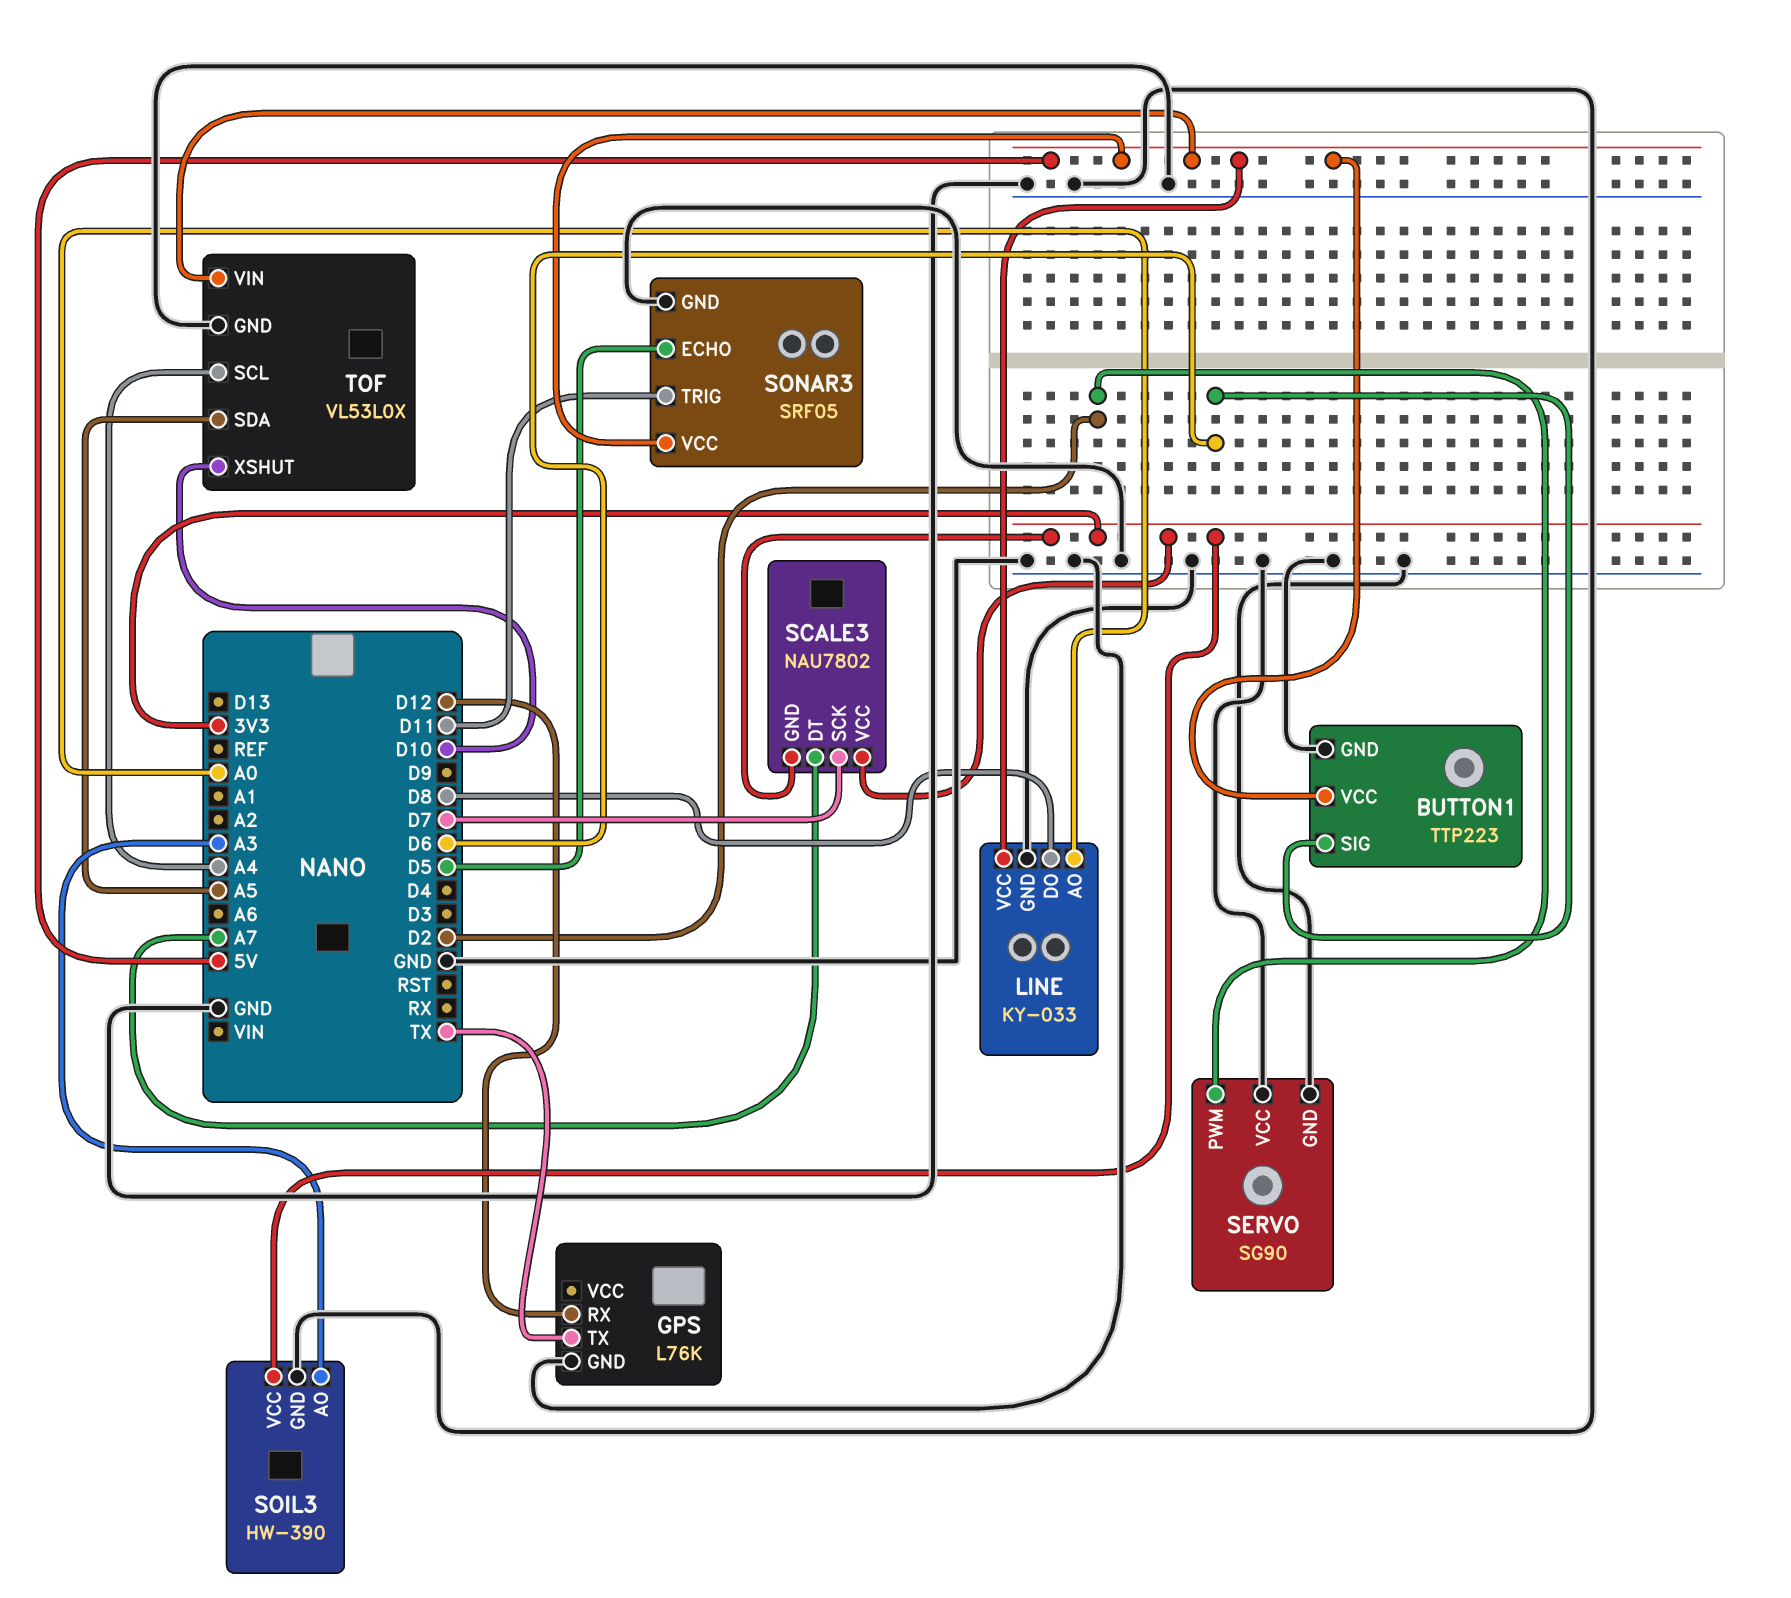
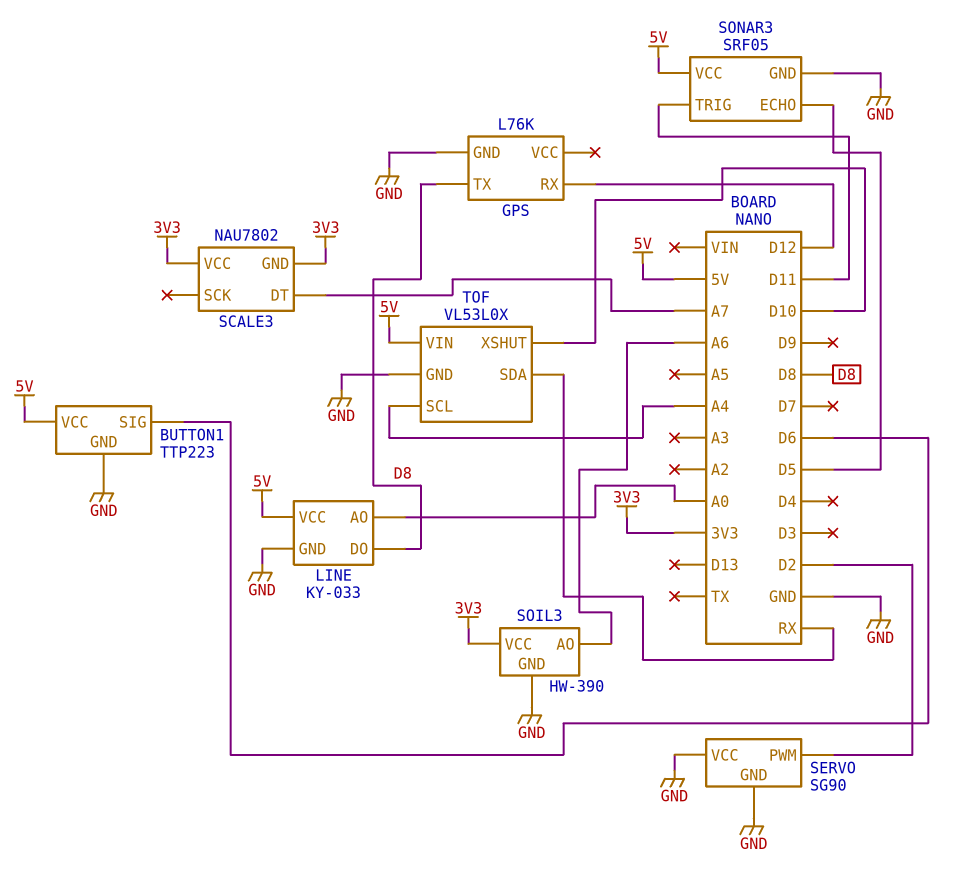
GPS pin TX: TX -> D8
SCALE3 pin SCK: D7 -> none
SOIL3 pin AO: A3 -> A6
TOF pin SDA: A5 -> RX

